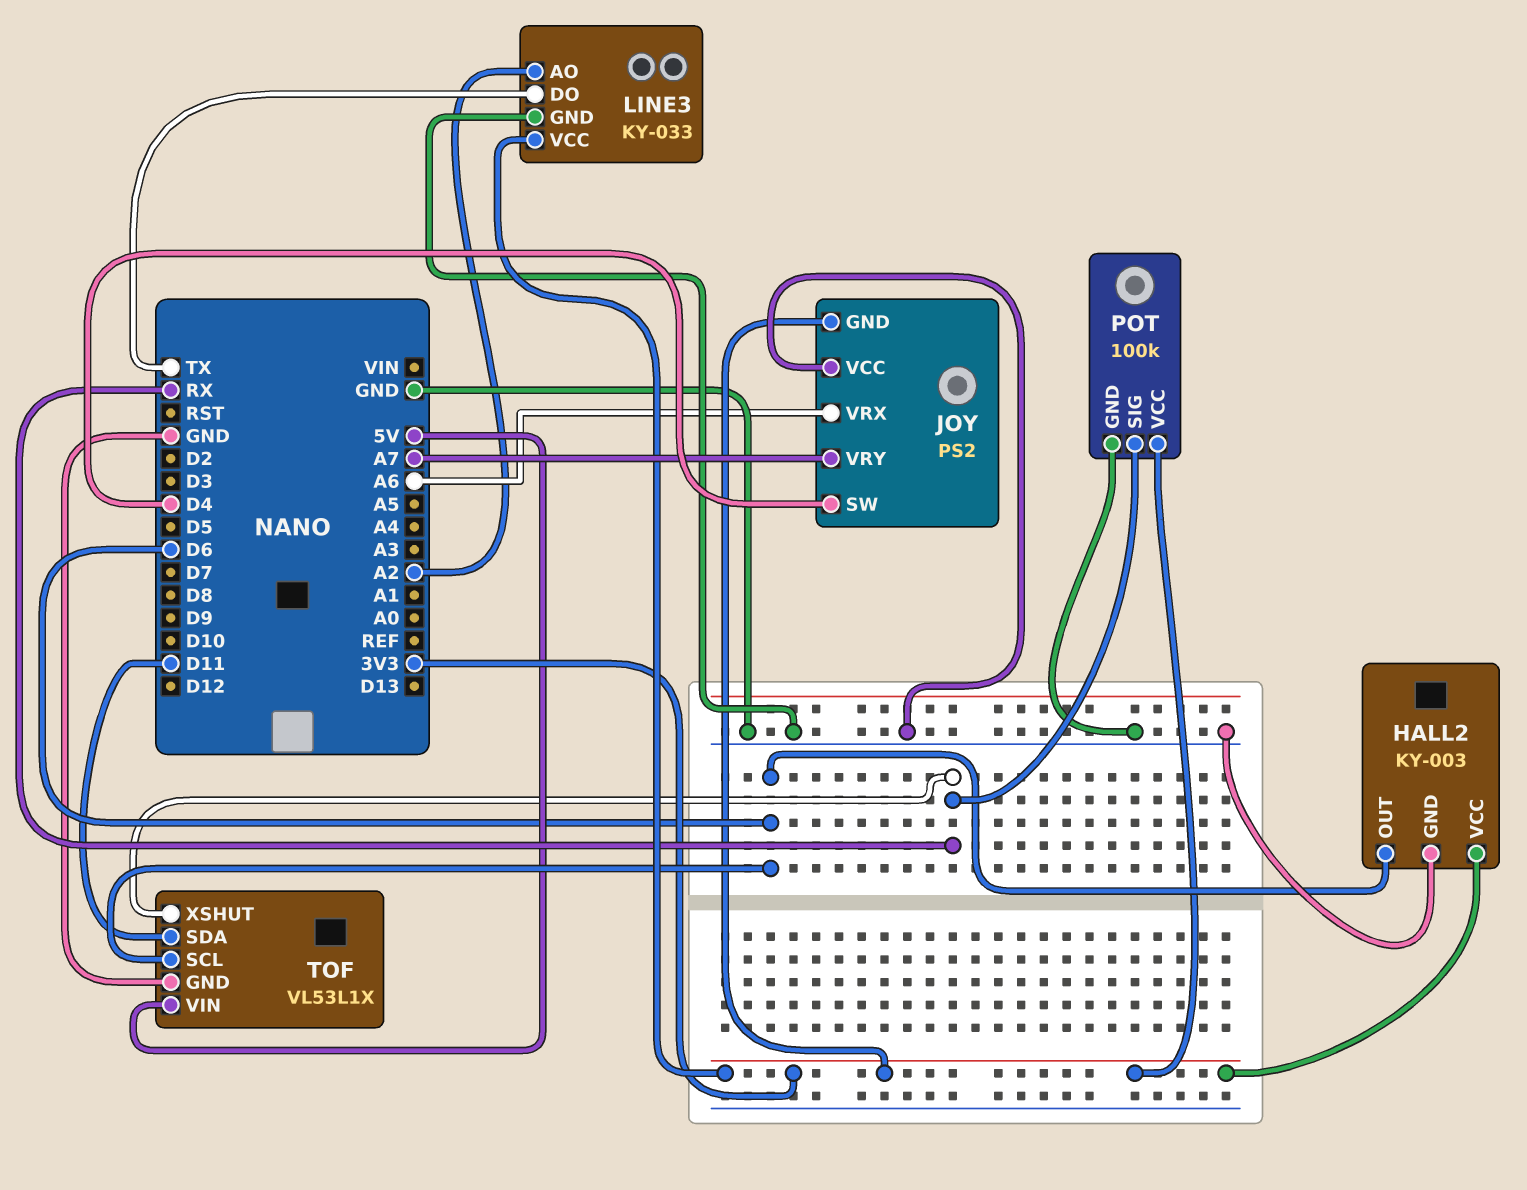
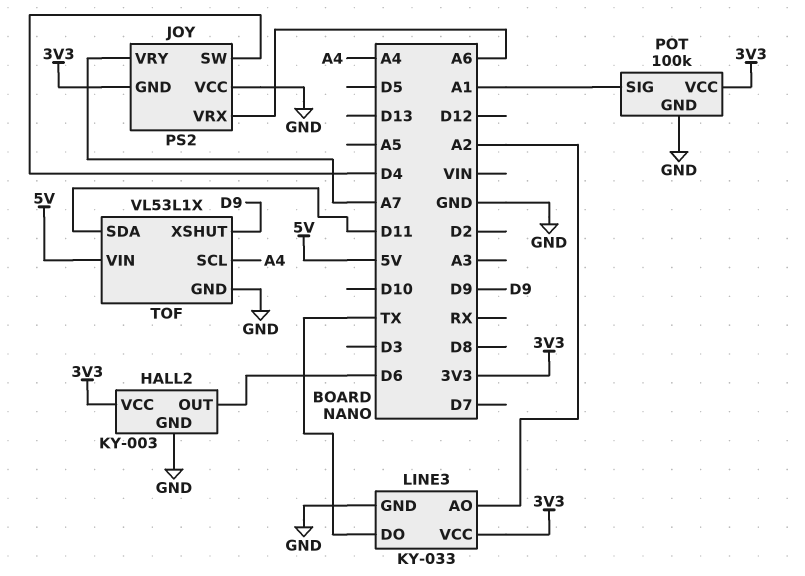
POT pin SIG: RX -> A1
TOF pin SCL: D6 -> A4
TOF pin XSHUT: RX -> D9

